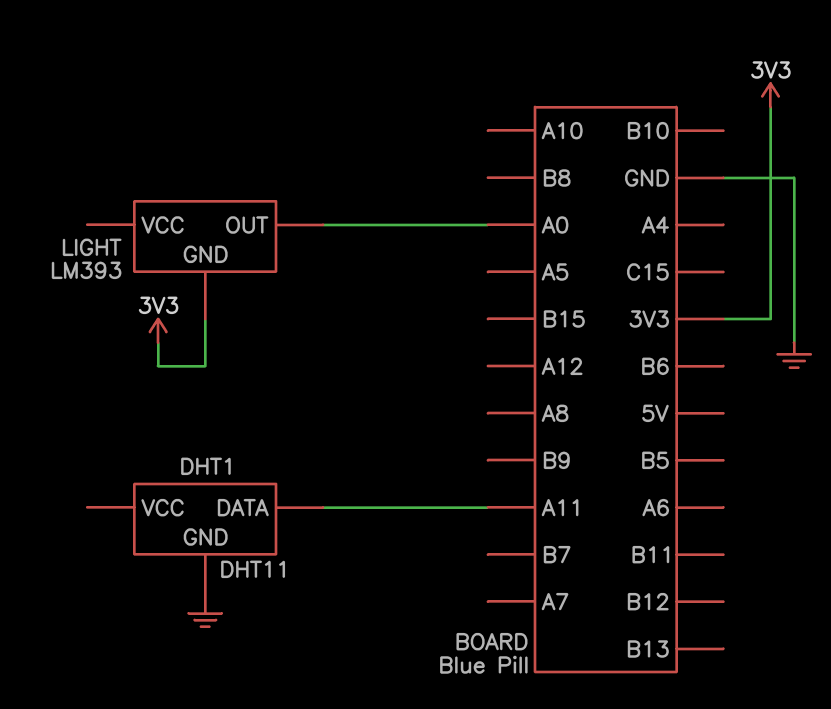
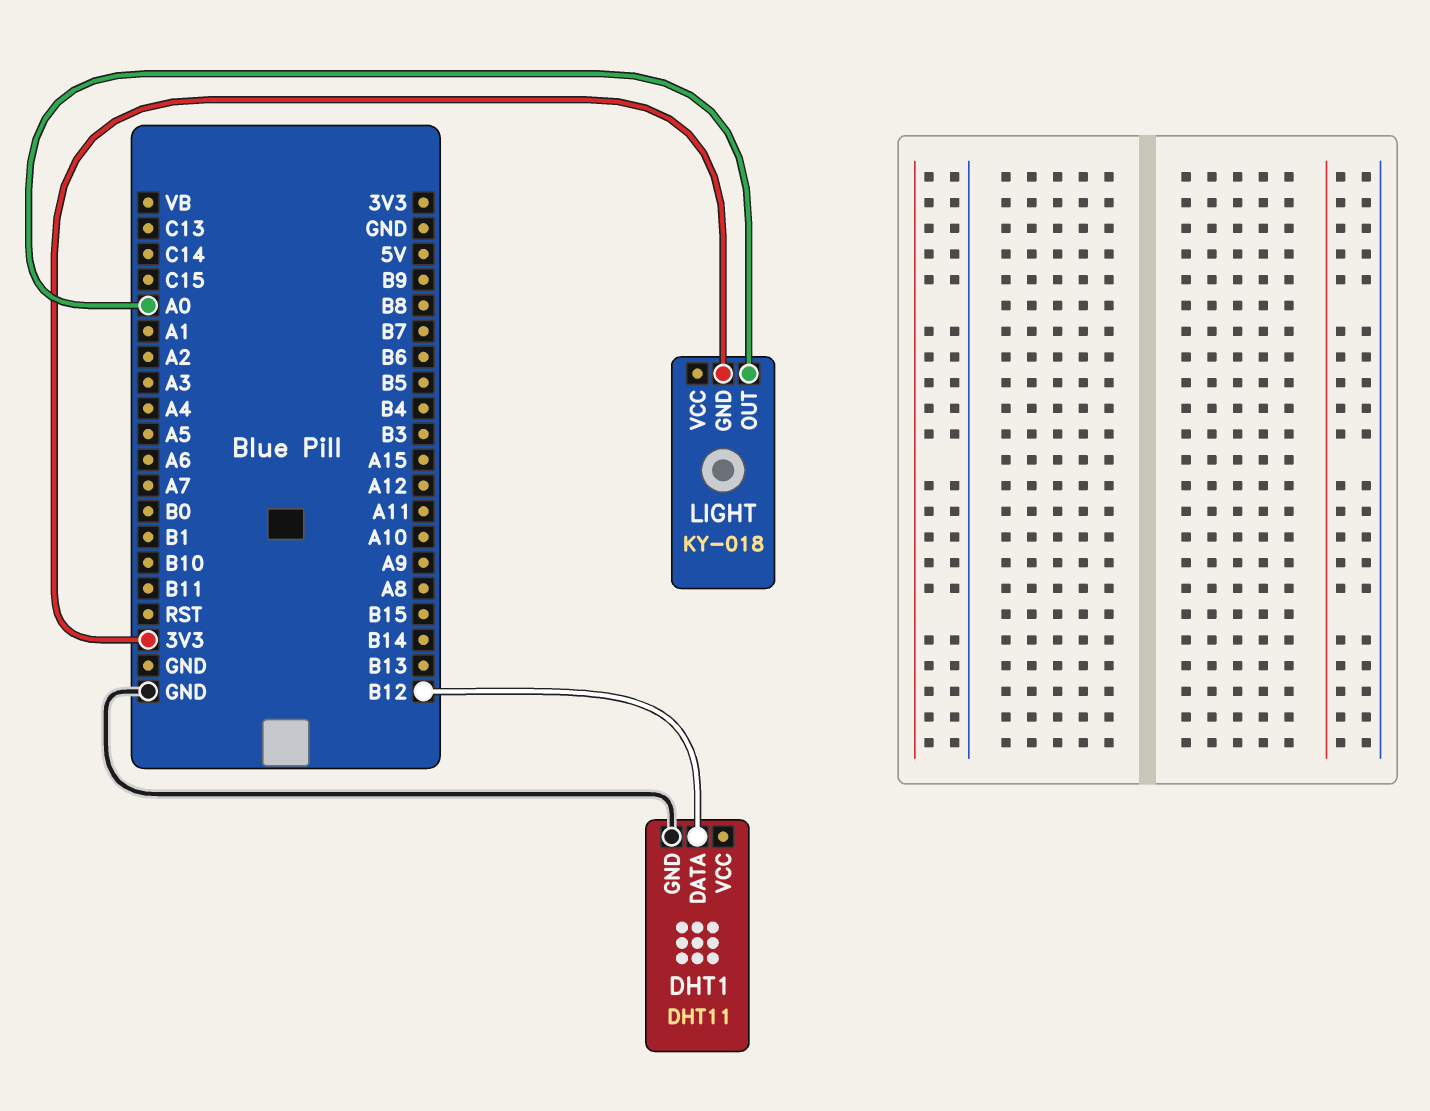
DHT1 pin DATA: A11 -> B12
LIGHT: LM393 -> KY-018

